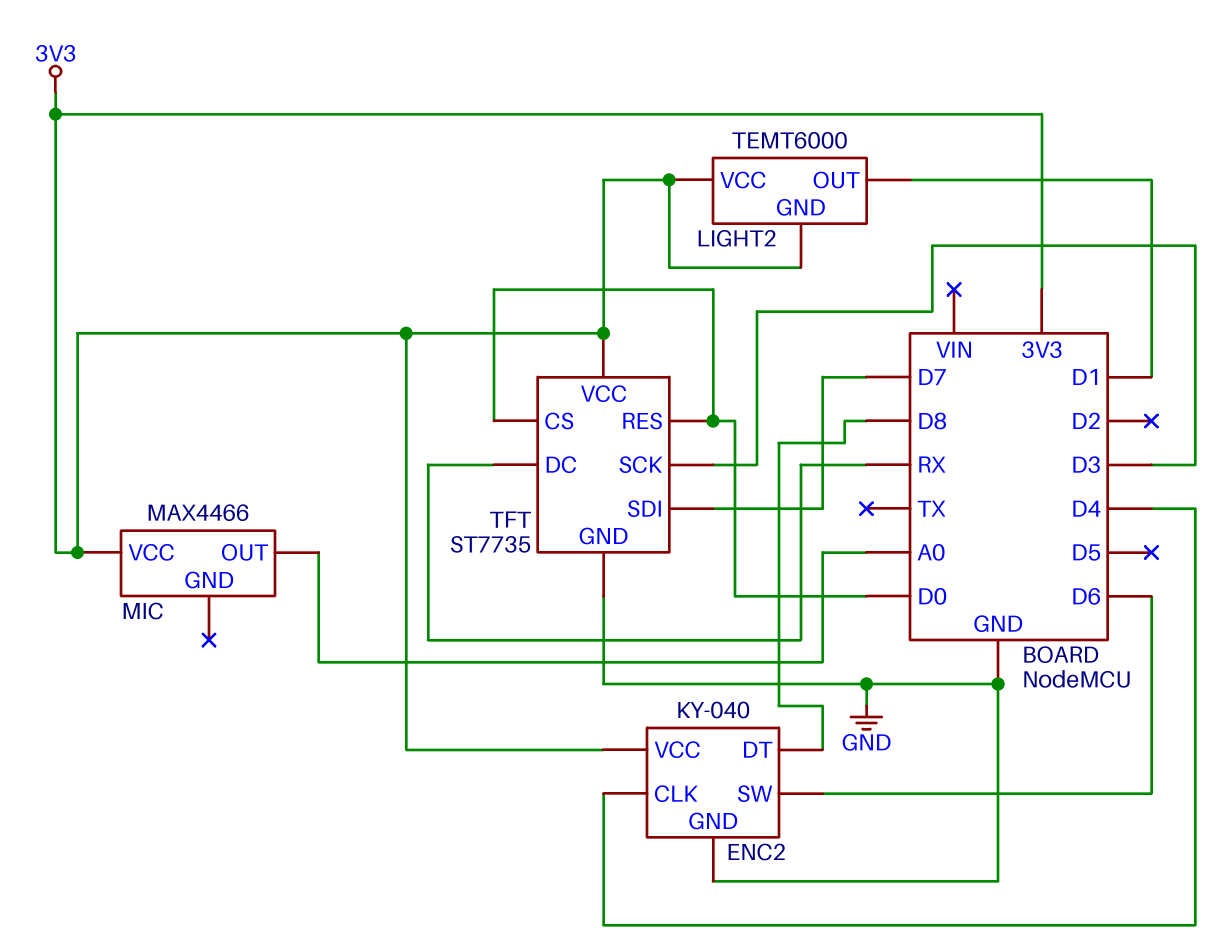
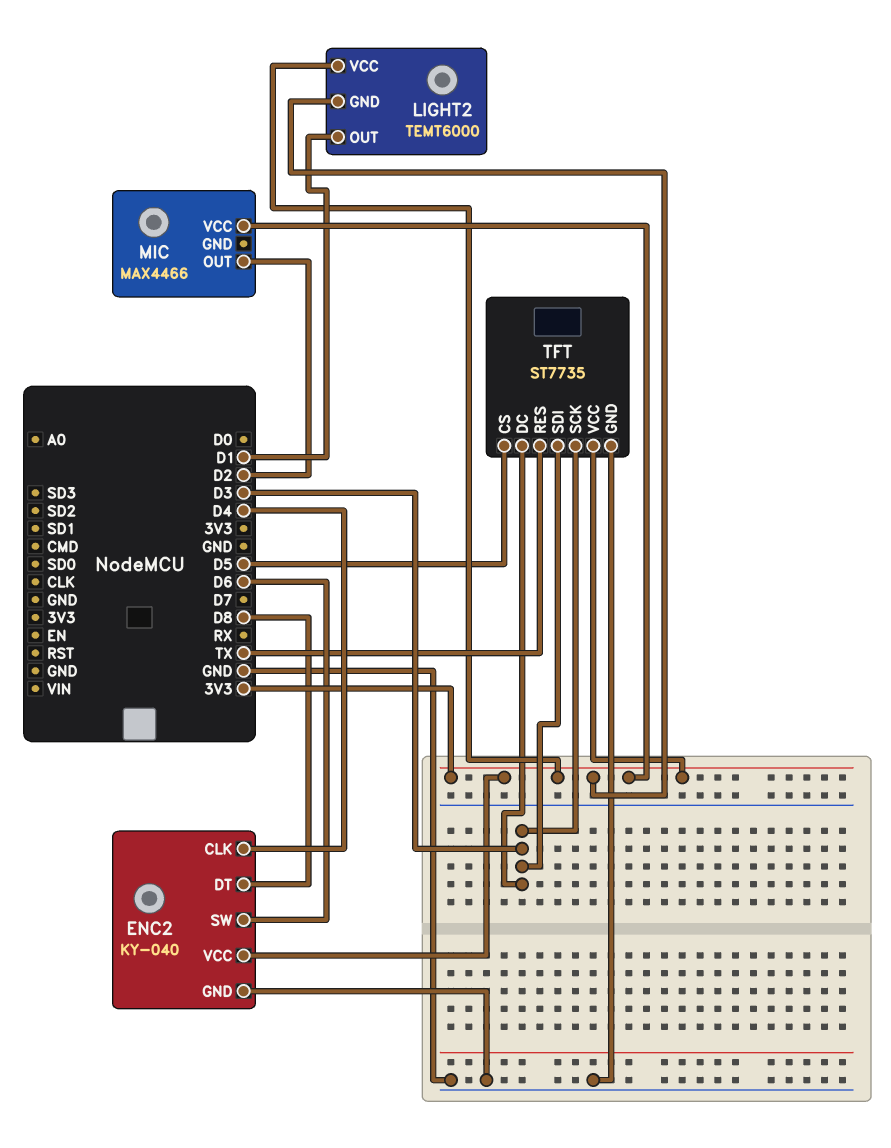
MIC pin OUT: A0 -> D2
TFT pin CS: D0 -> D5
TFT pin DC: RX -> D3
TFT pin RES: D0 -> TX
TFT pin SDI: D7 -> D3

